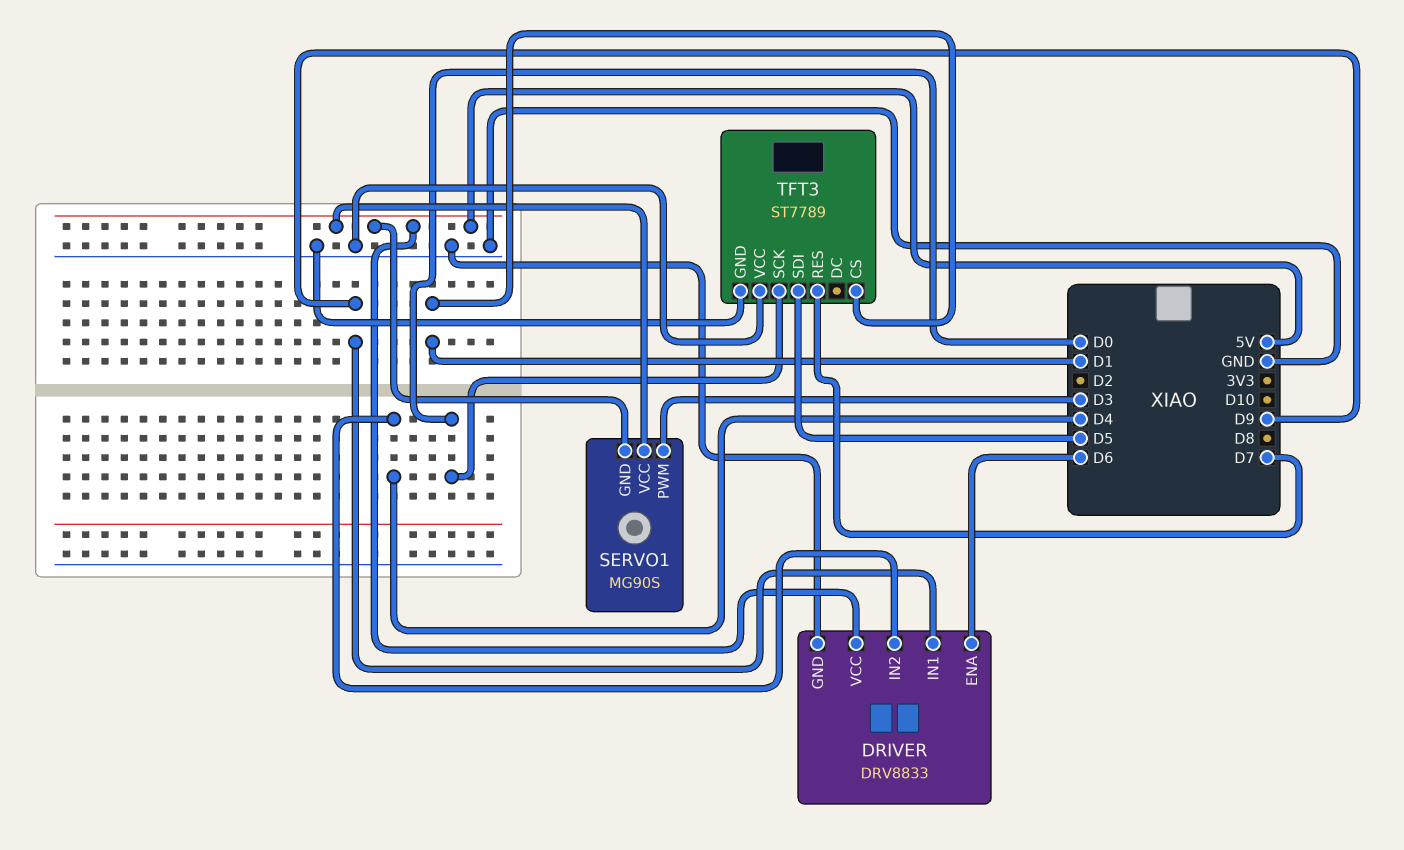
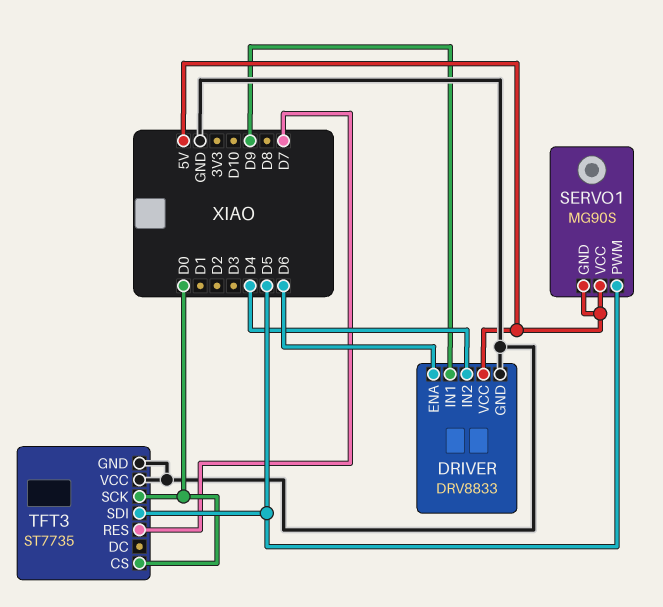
SERVO1 pin PWM: D3 -> D5
TFT3: ST7789 -> ST7735
TFT3 pin CS: D1 -> D0

